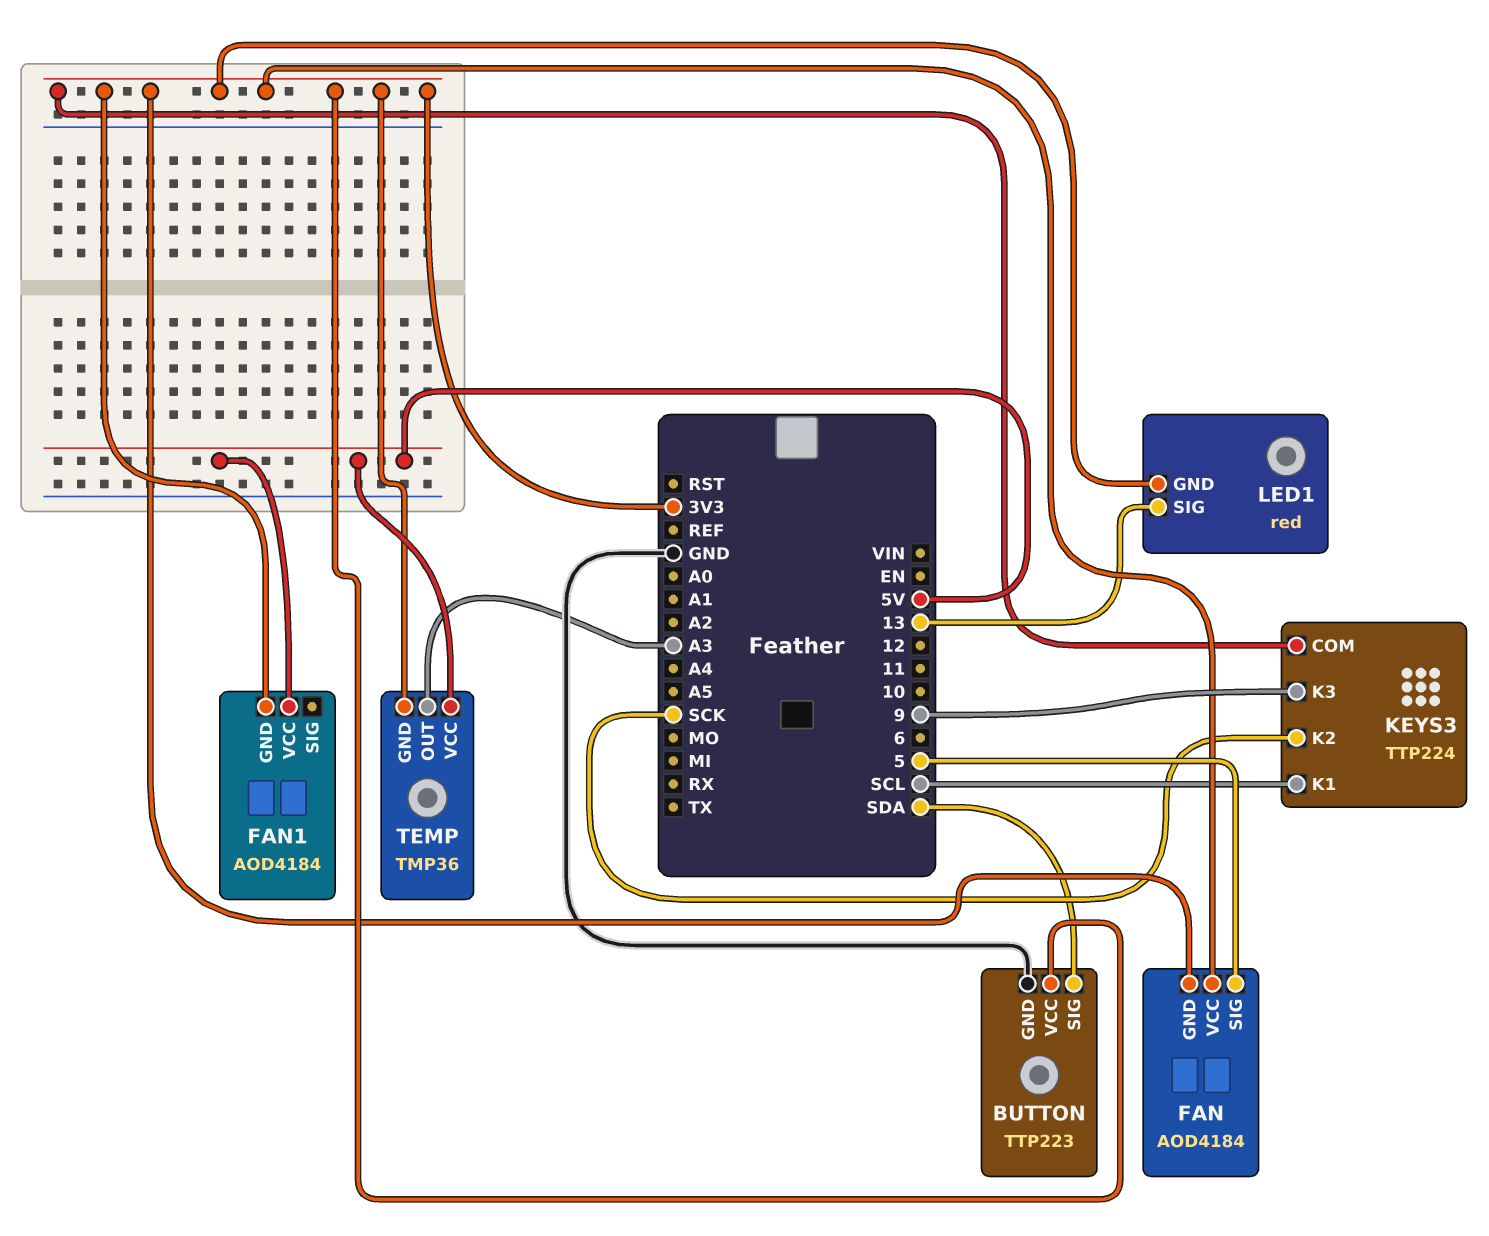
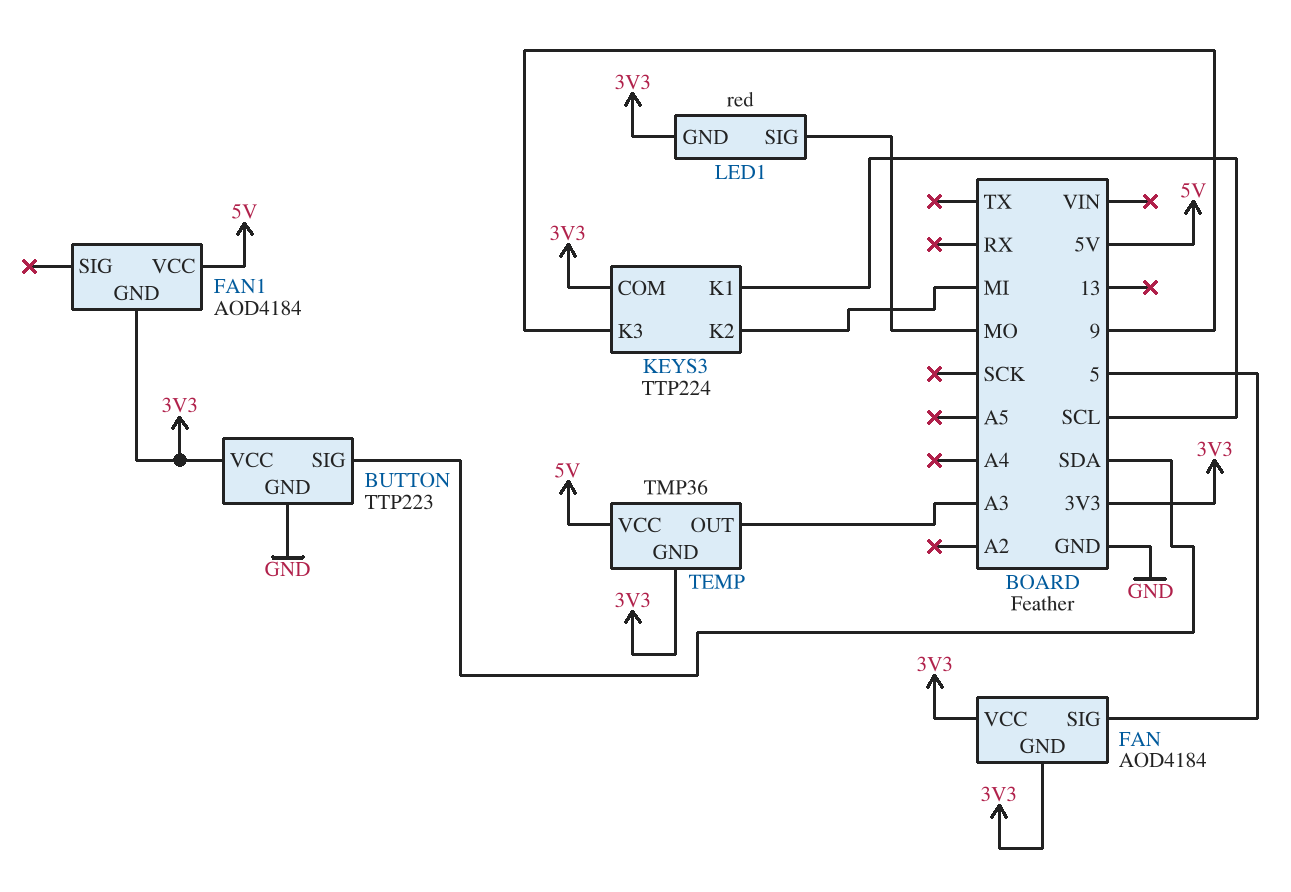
KEYS3 pin K2: SCK -> MI
LED1 pin SIG: 13 -> MO

